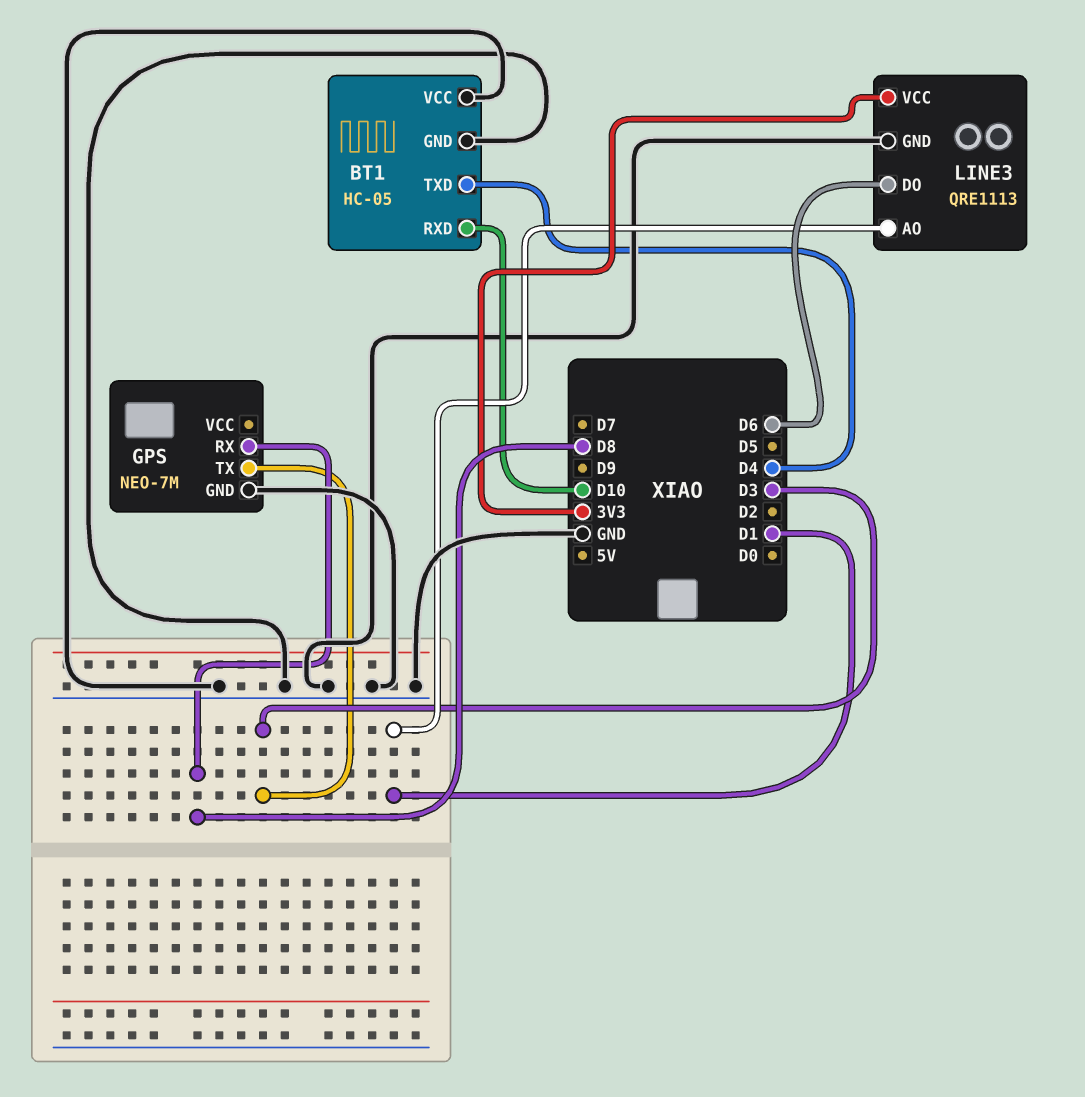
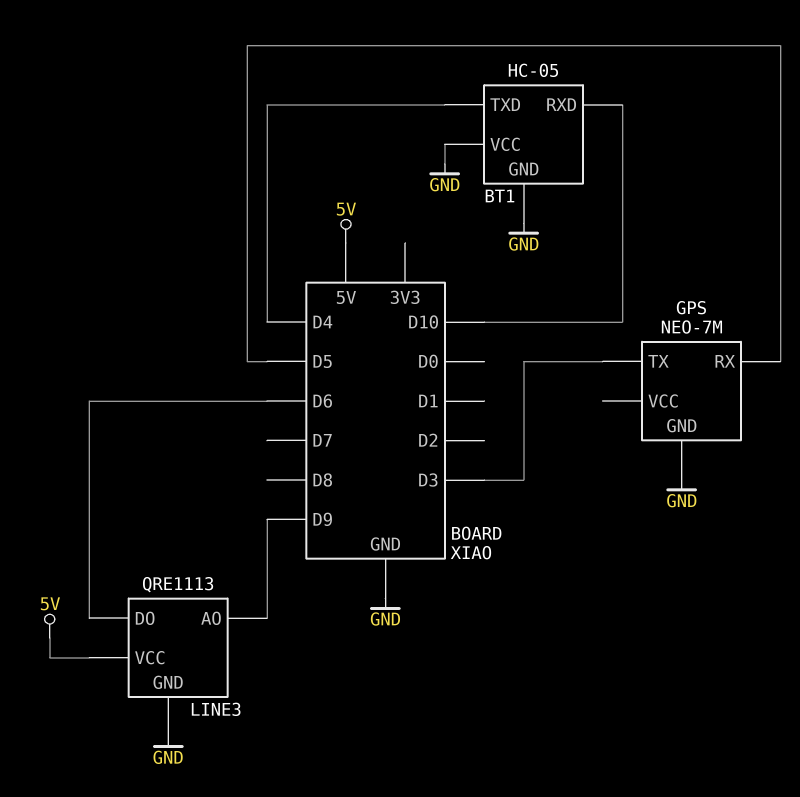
GPS pin RX: D8 -> D5
LINE3 pin AO: D1 -> D9
LINE3 pin VCC: 3V3 -> 5V

